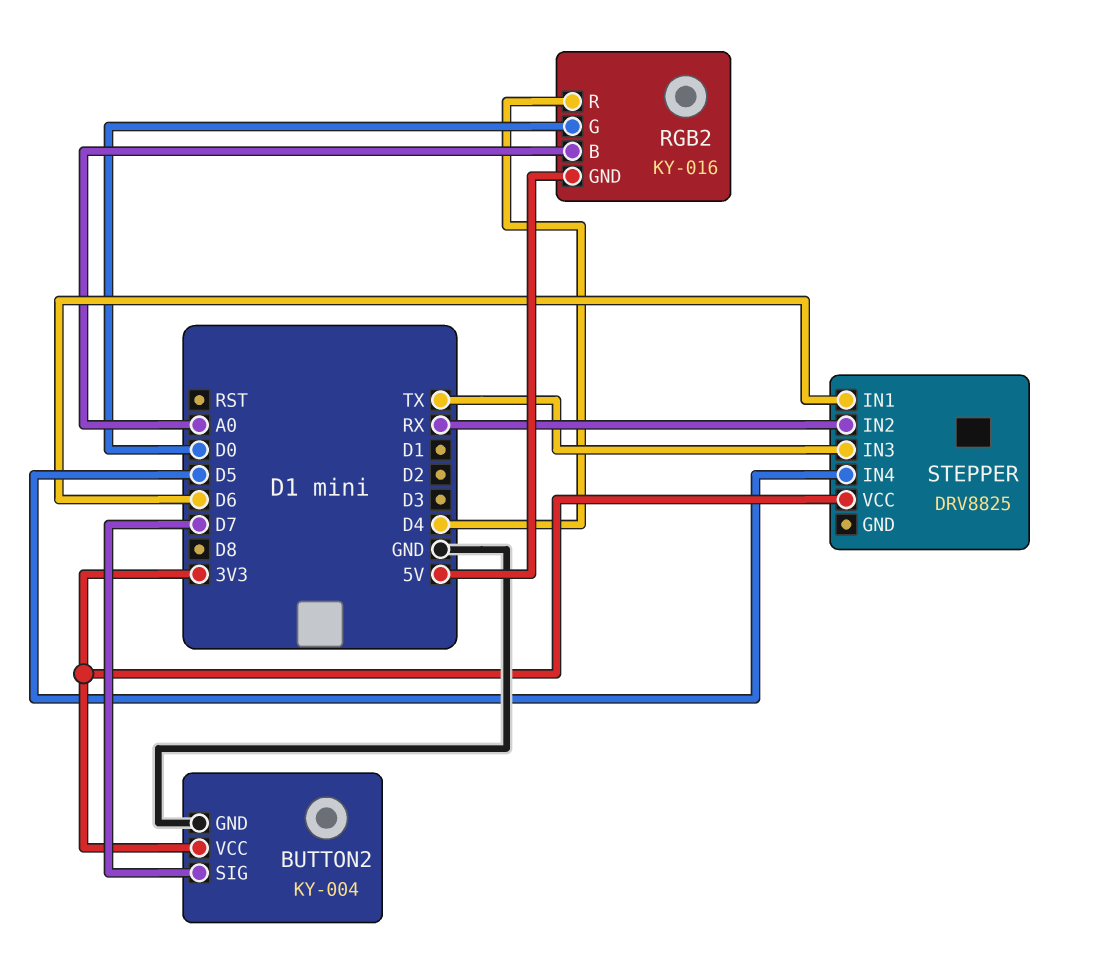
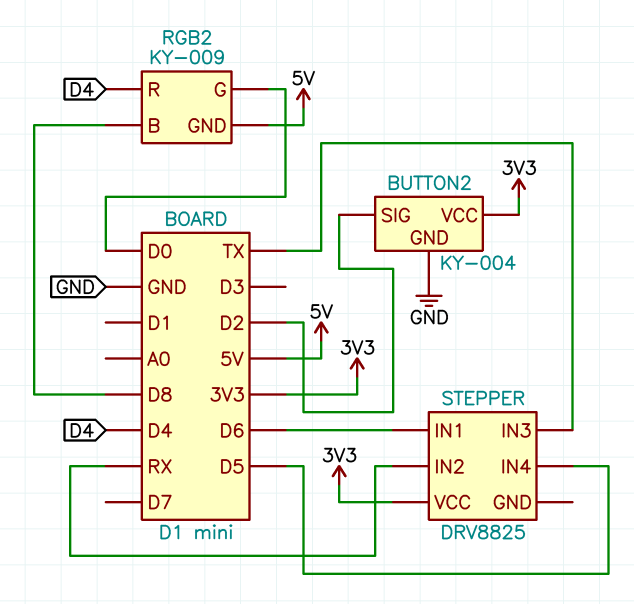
BUTTON2 pin SIG: D7 -> D2
RGB2: KY-016 -> KY-009
RGB2 pin B: A0 -> D8

